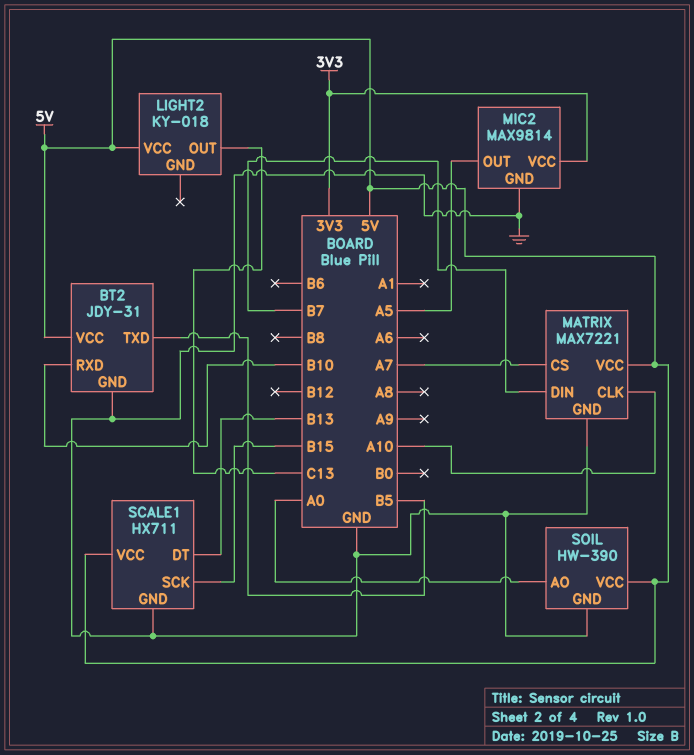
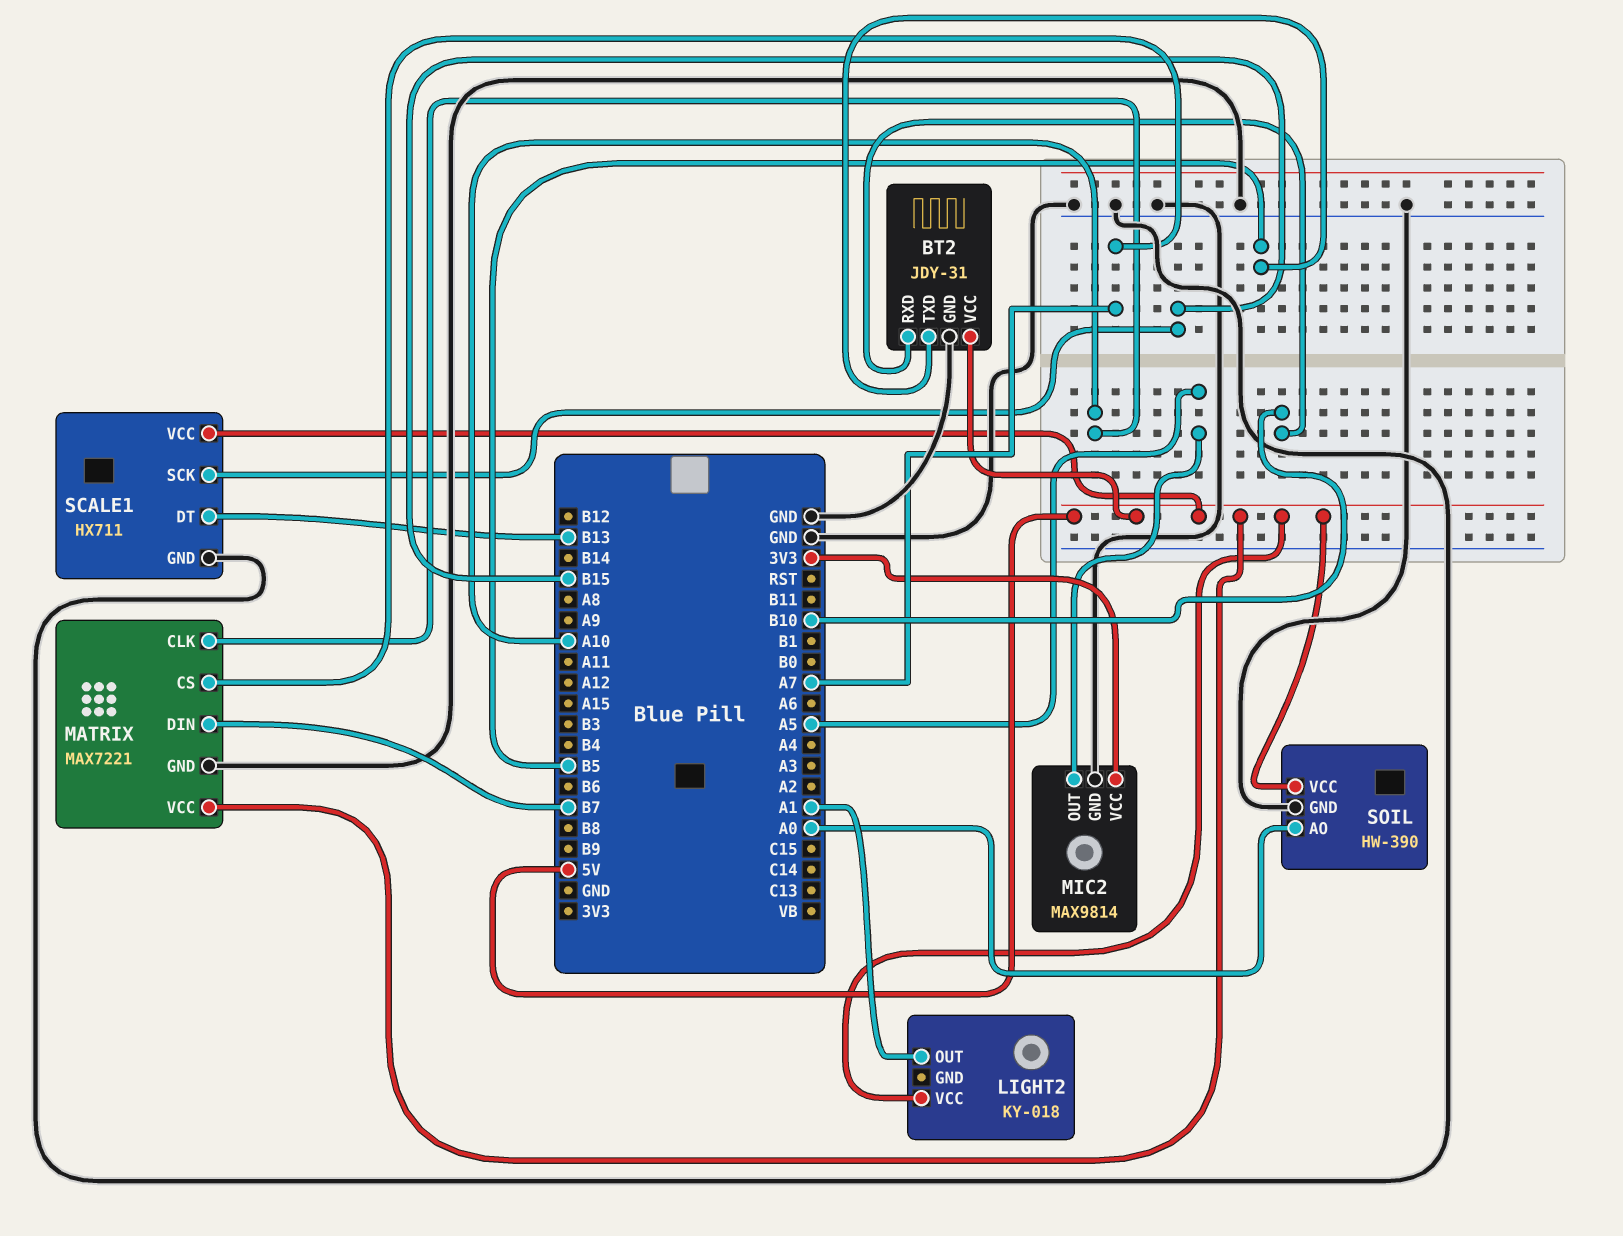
LIGHT2 pin OUT: C13 -> A1

